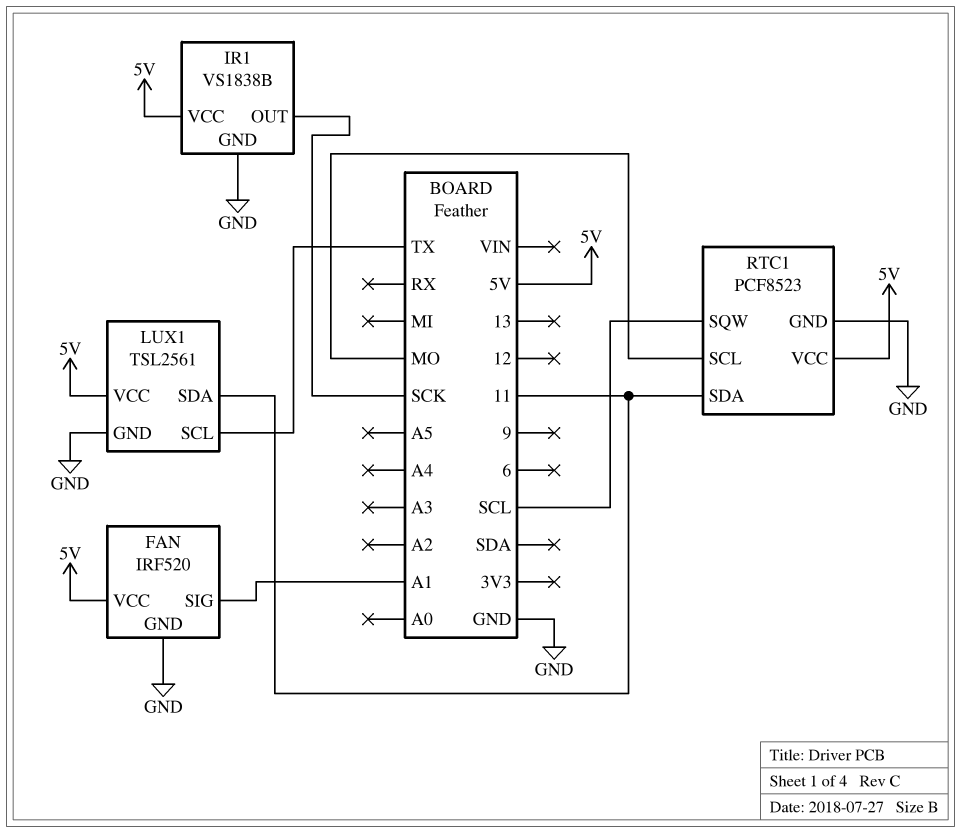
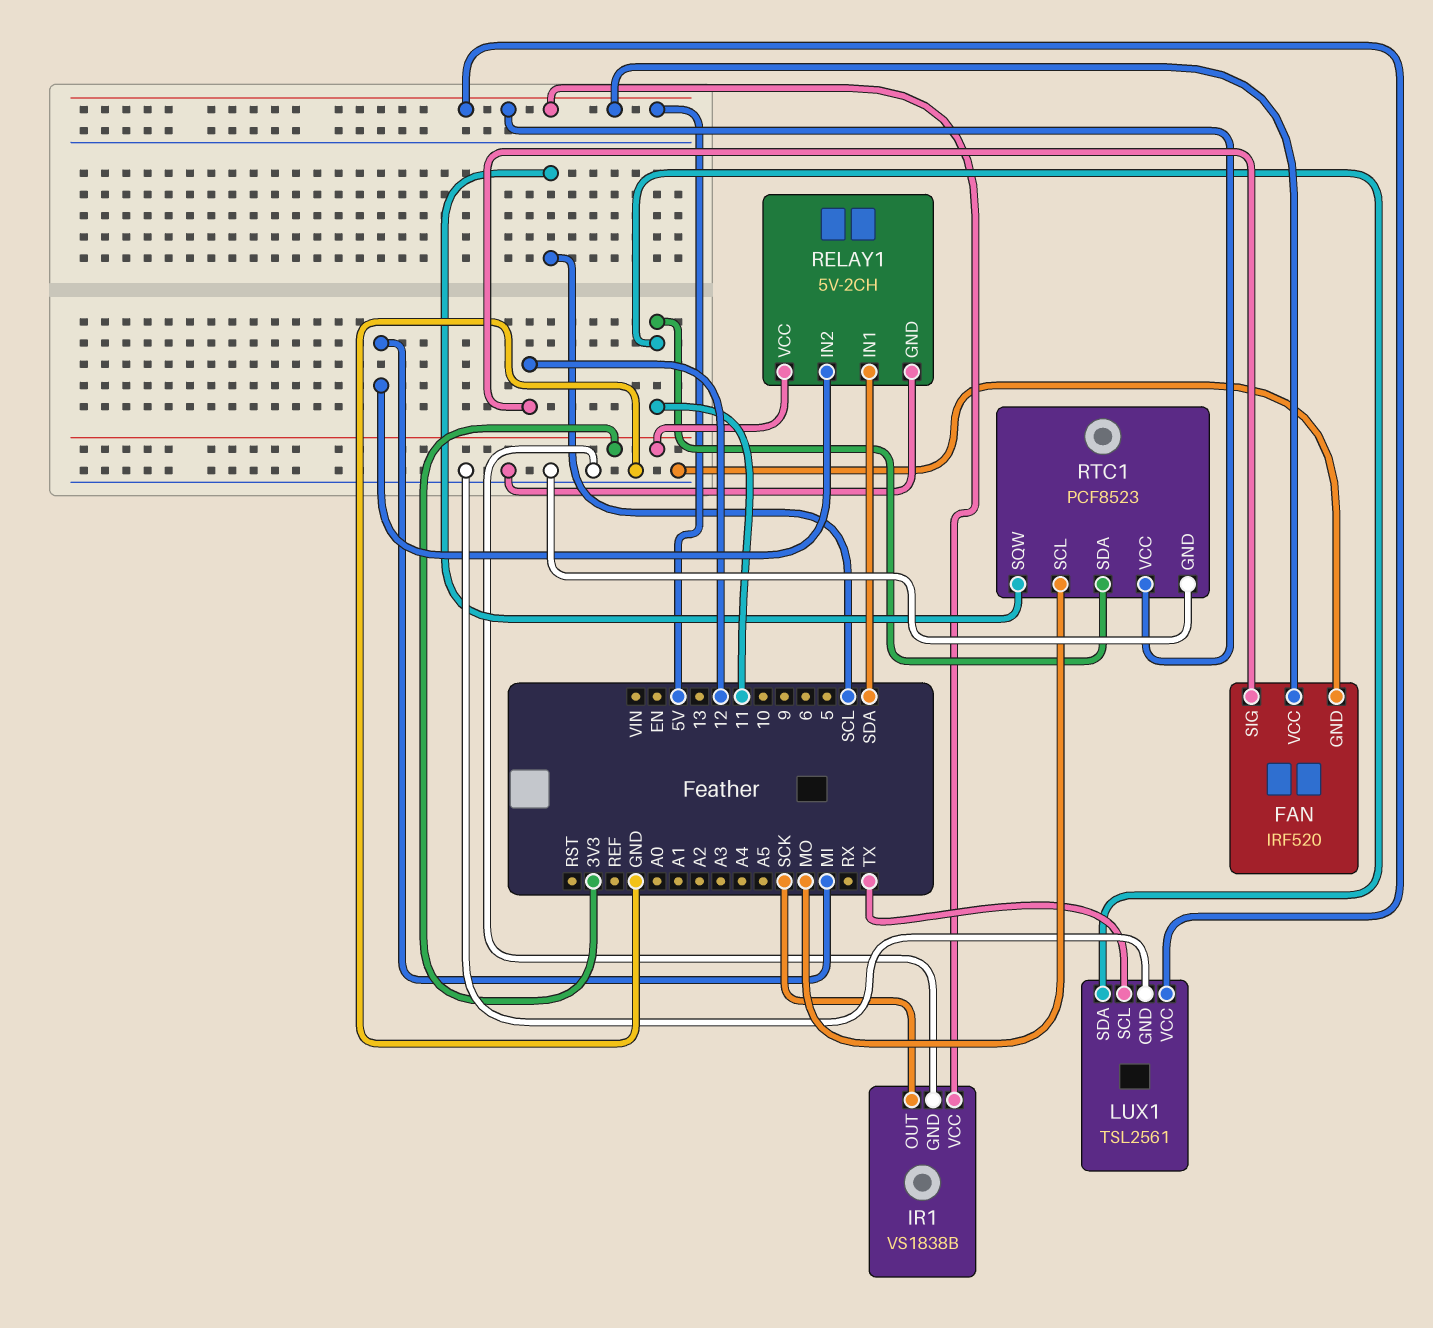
FAN pin SIG: A1 -> 12
RELAY1: none -> 5V-2CH
RELAY1 pin GND: none -> GND
RELAY1 pin IN1: none -> SDA
RELAY1 pin IN2: none -> MI
RELAY1 pin VCC: none -> 3V3

